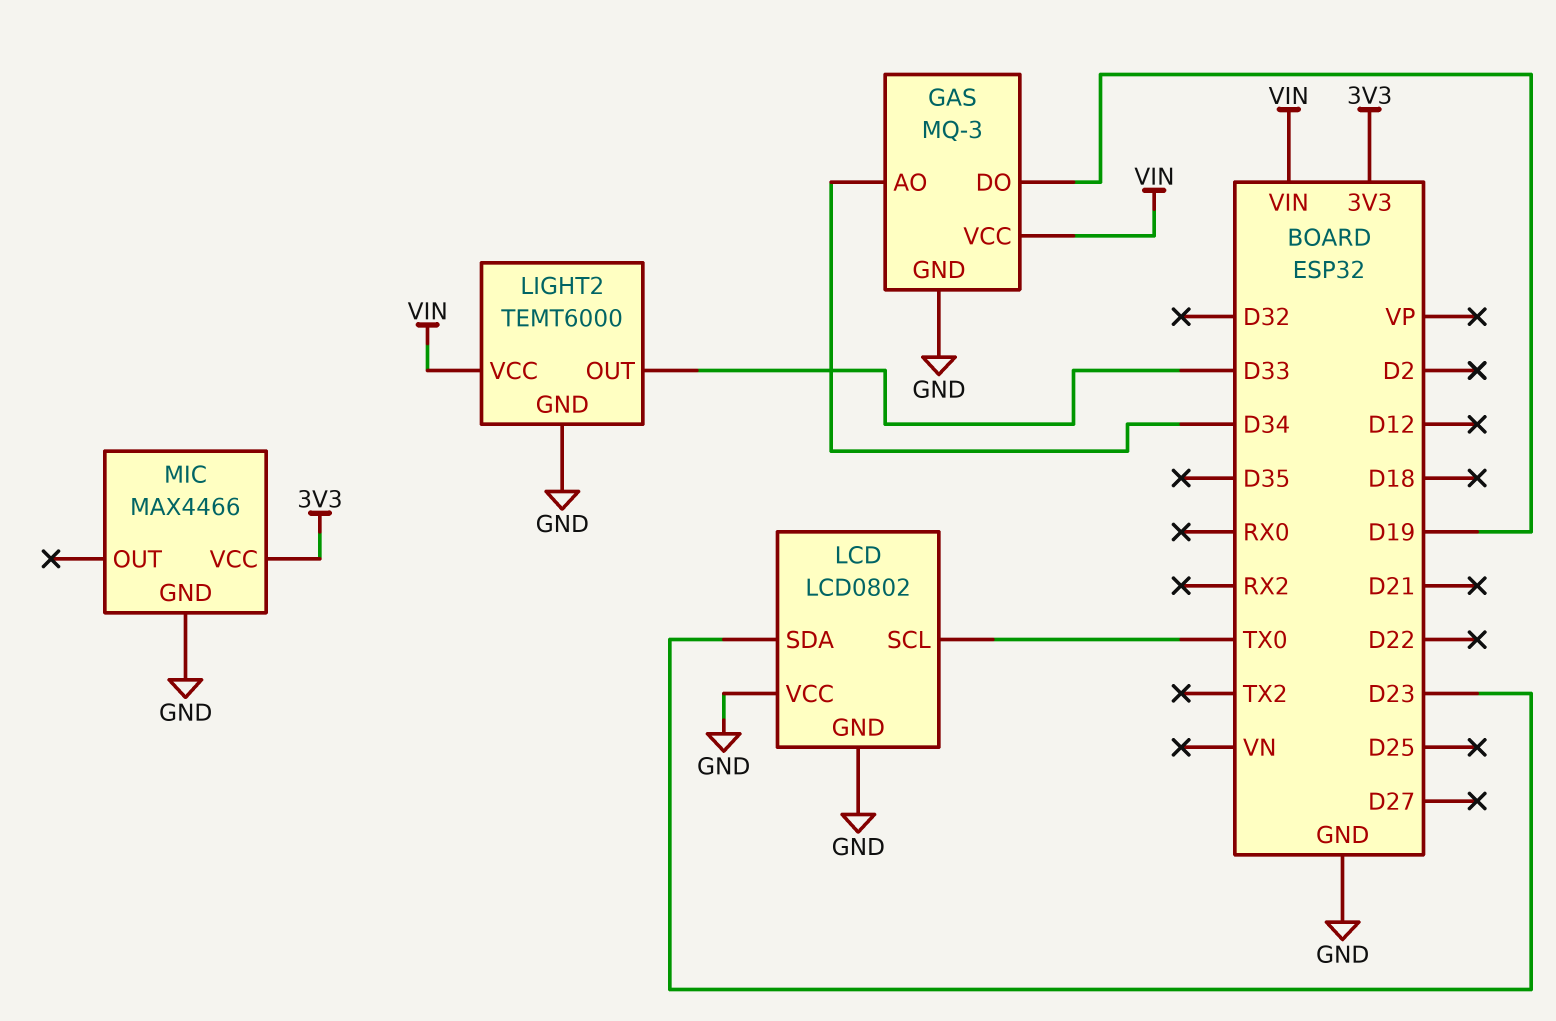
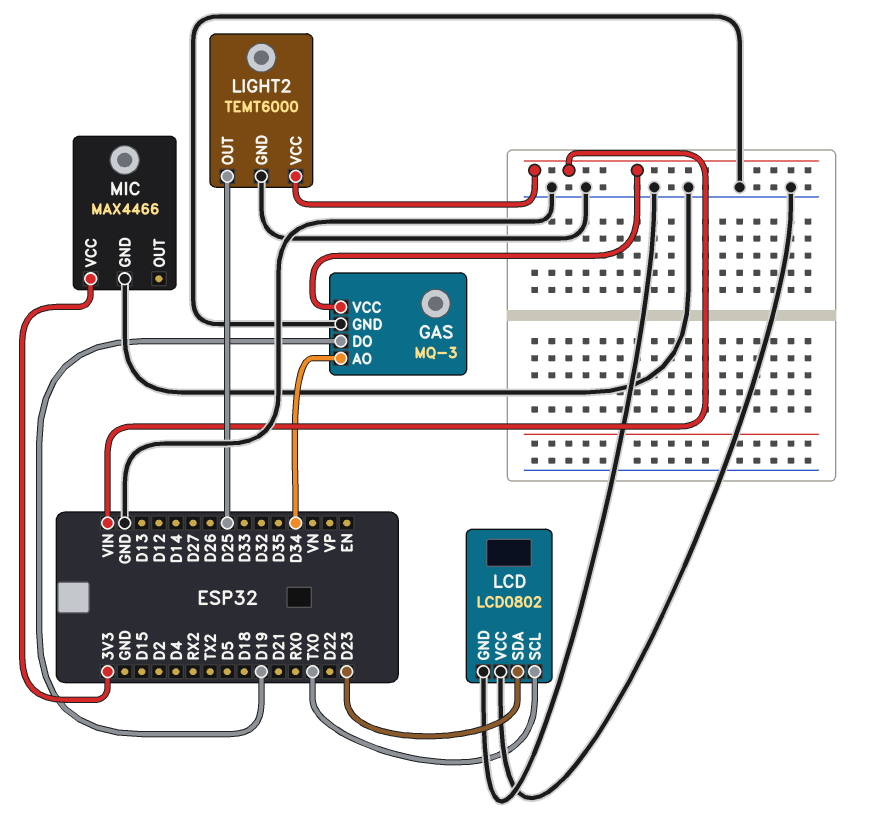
LIGHT2 pin OUT: D33 -> D25

